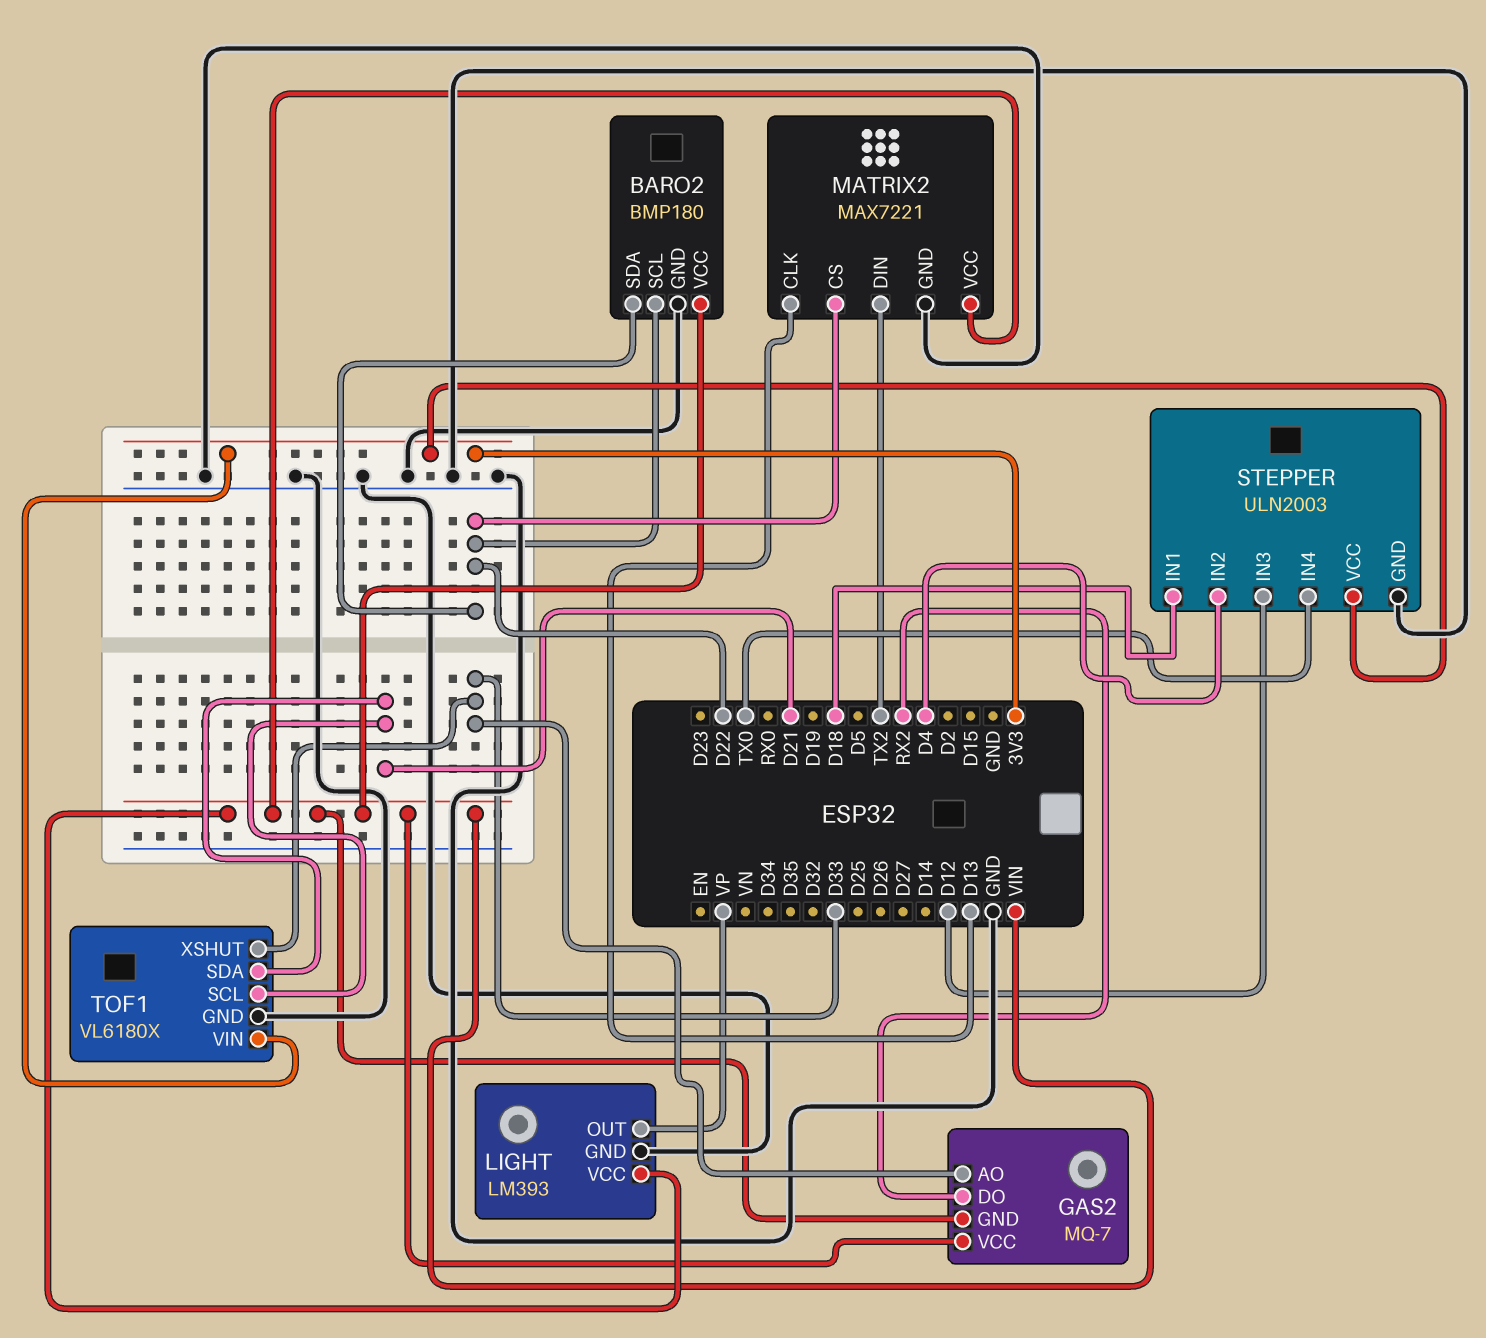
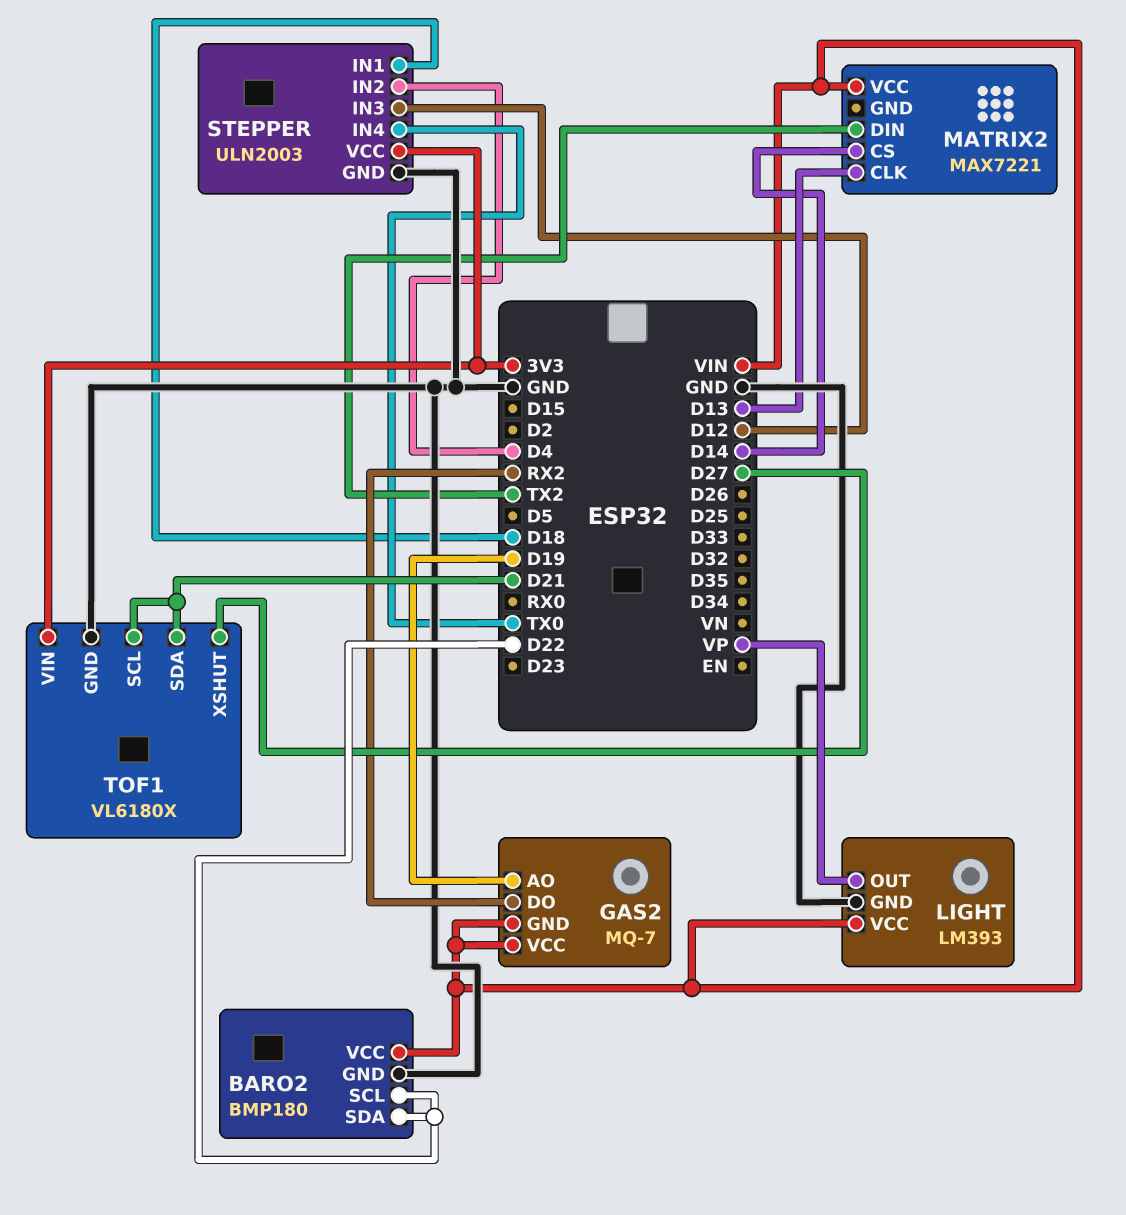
GAS2 pin AO: D33 -> D19
MATRIX2 pin CS: D22 -> D14
MATRIX2 pin GND: GND -> none
TOF1 pin XSHUT: D33 -> D27

